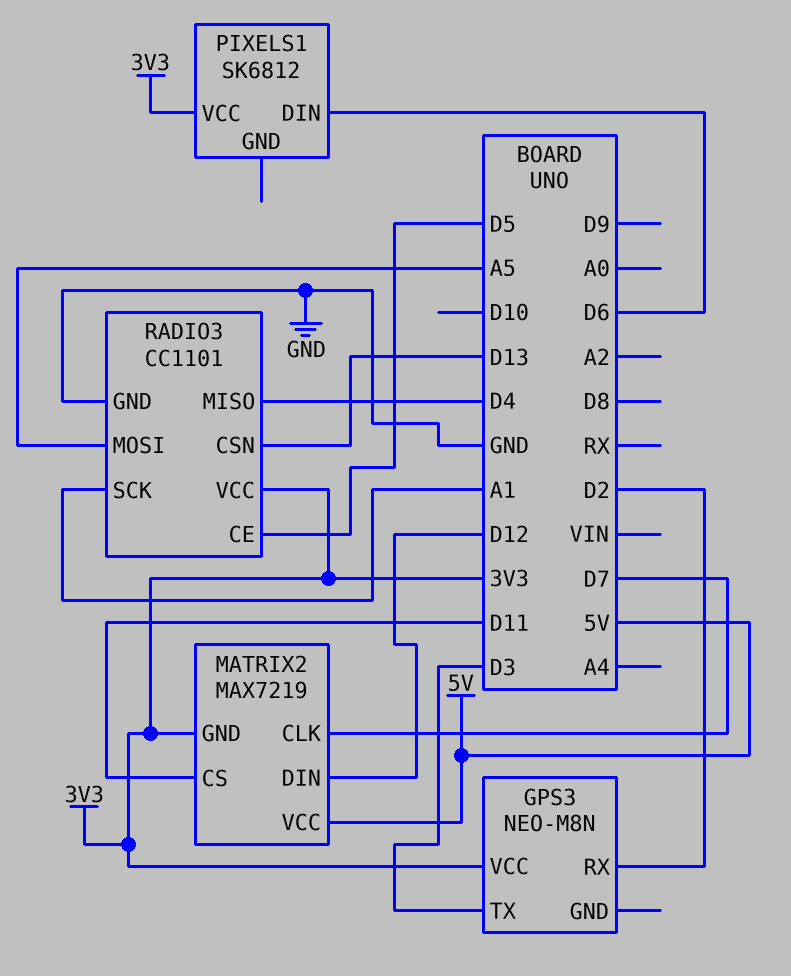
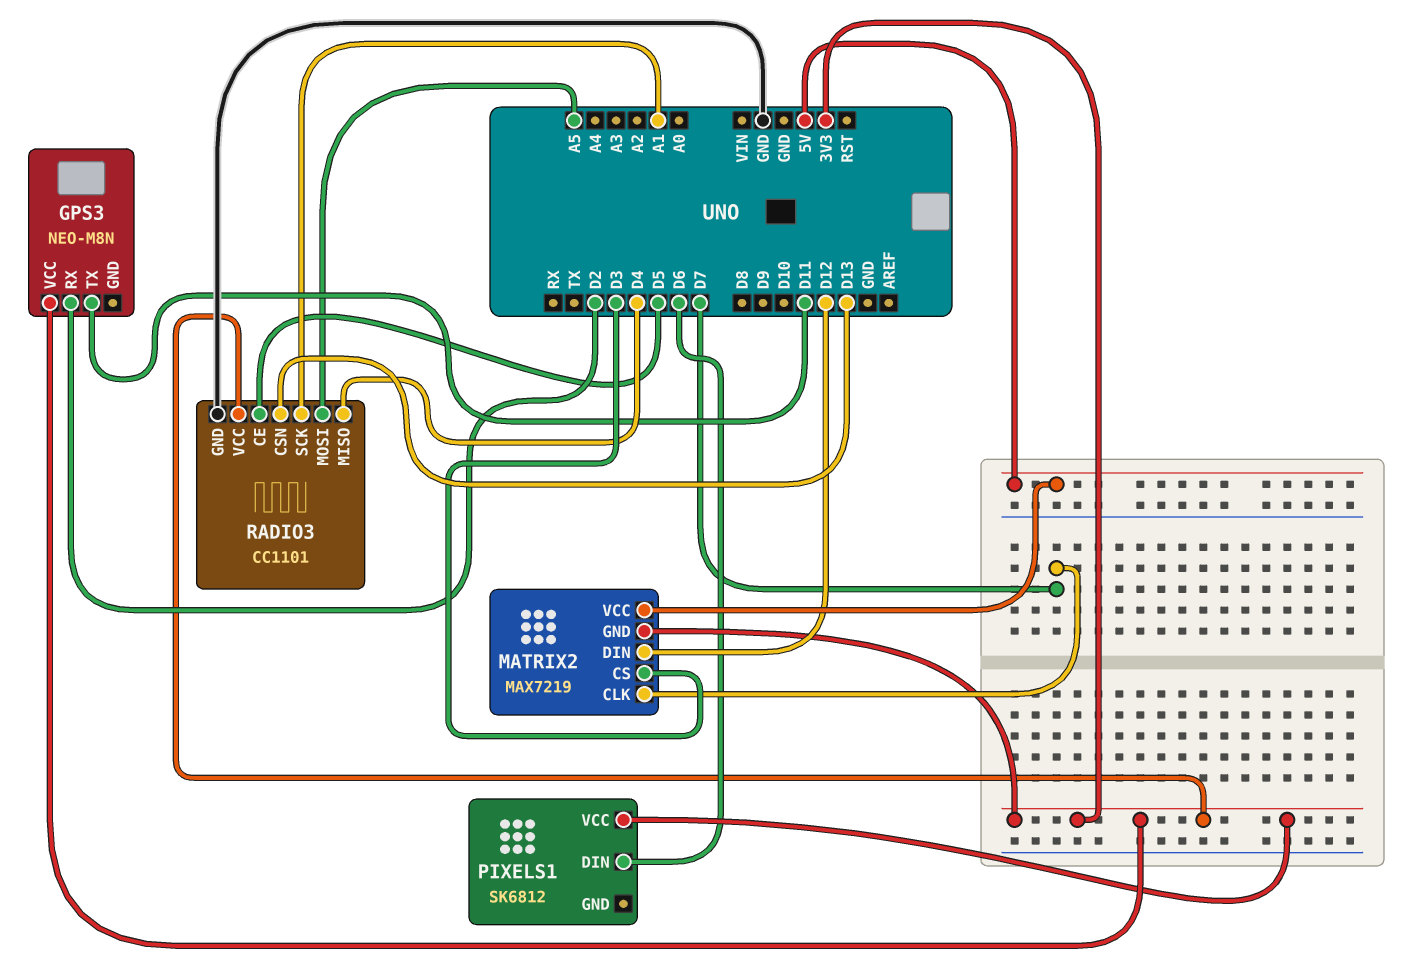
GPS3 pin TX: D3 -> D11
MATRIX2 pin CS: D11 -> D3

